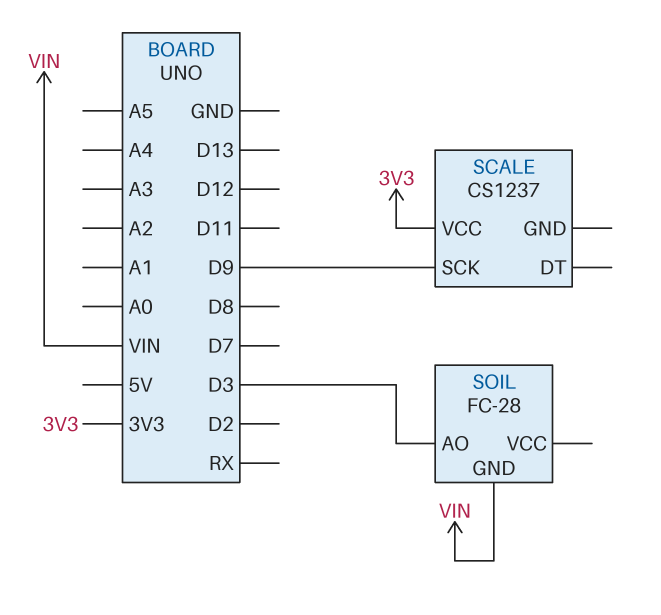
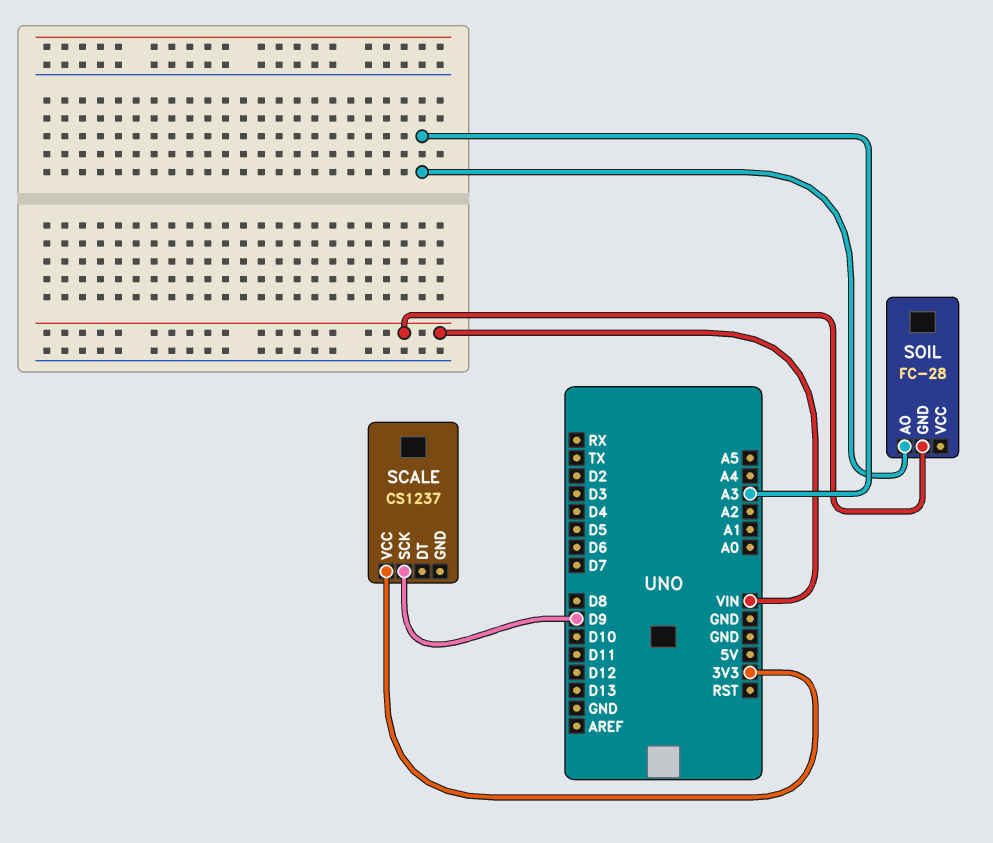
SOIL pin AO: D3 -> A3

